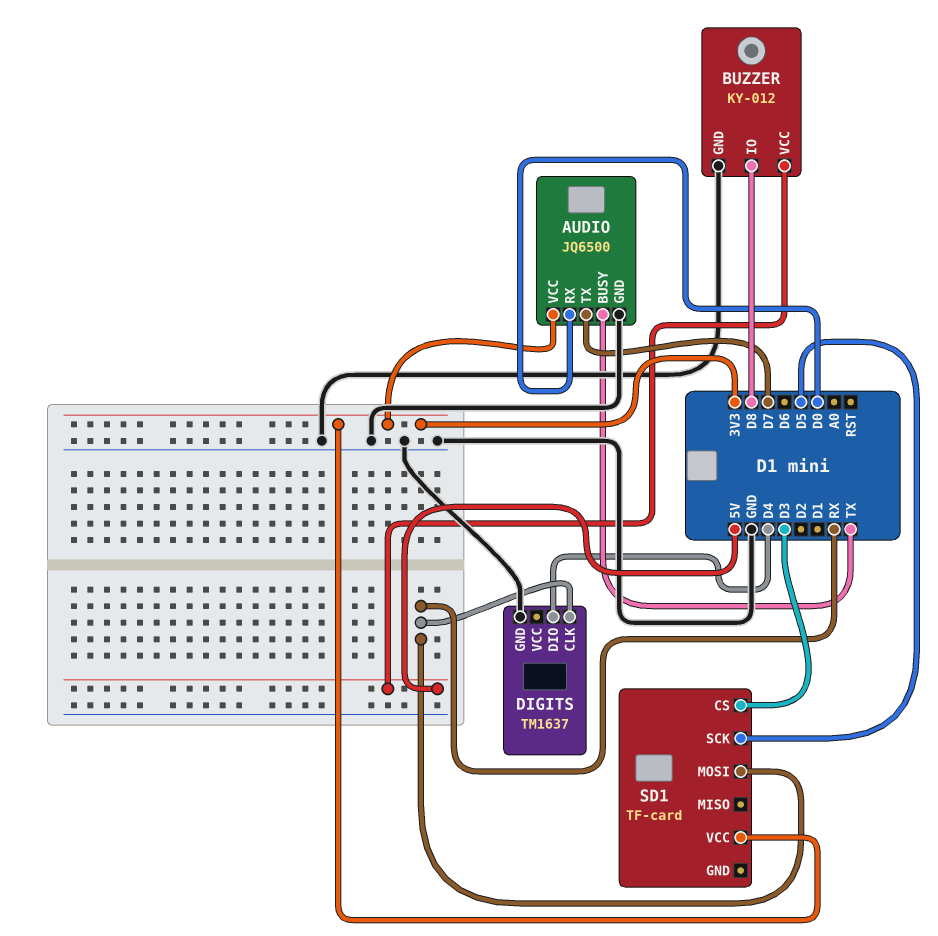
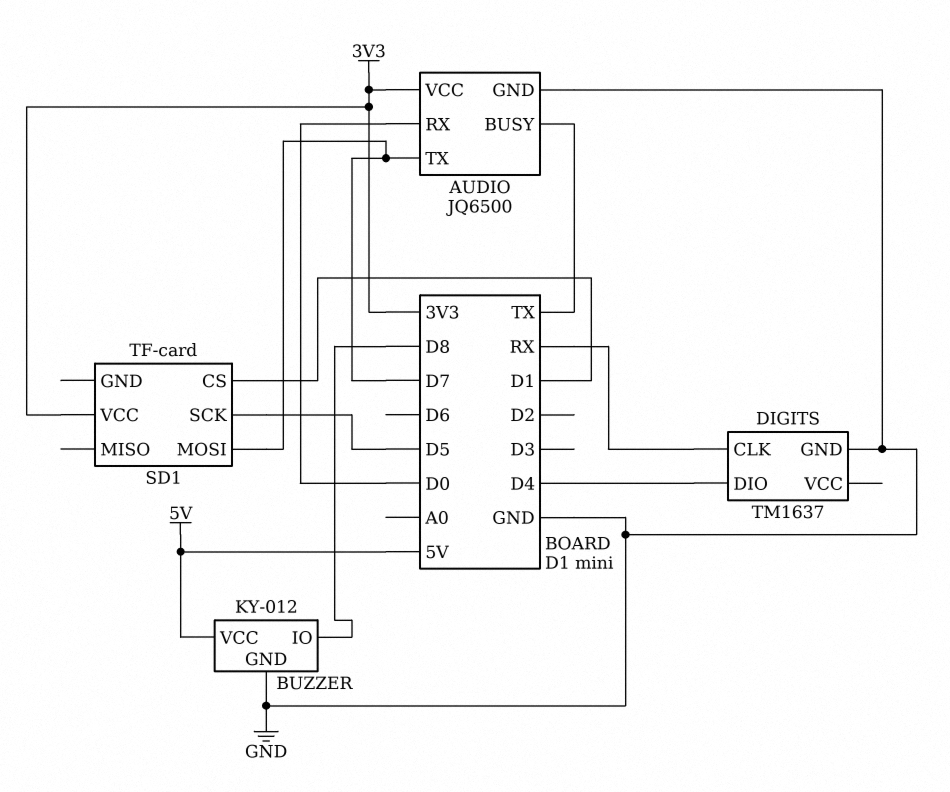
SD1 pin CS: D3 -> D1
SD1 pin MOSI: RX -> D7

